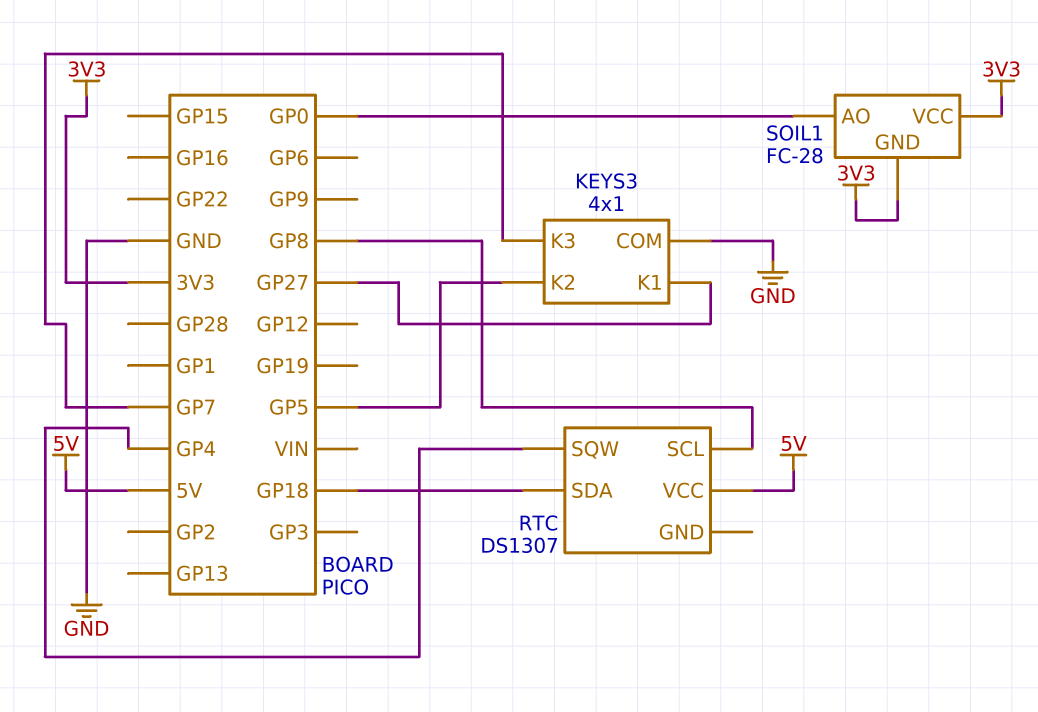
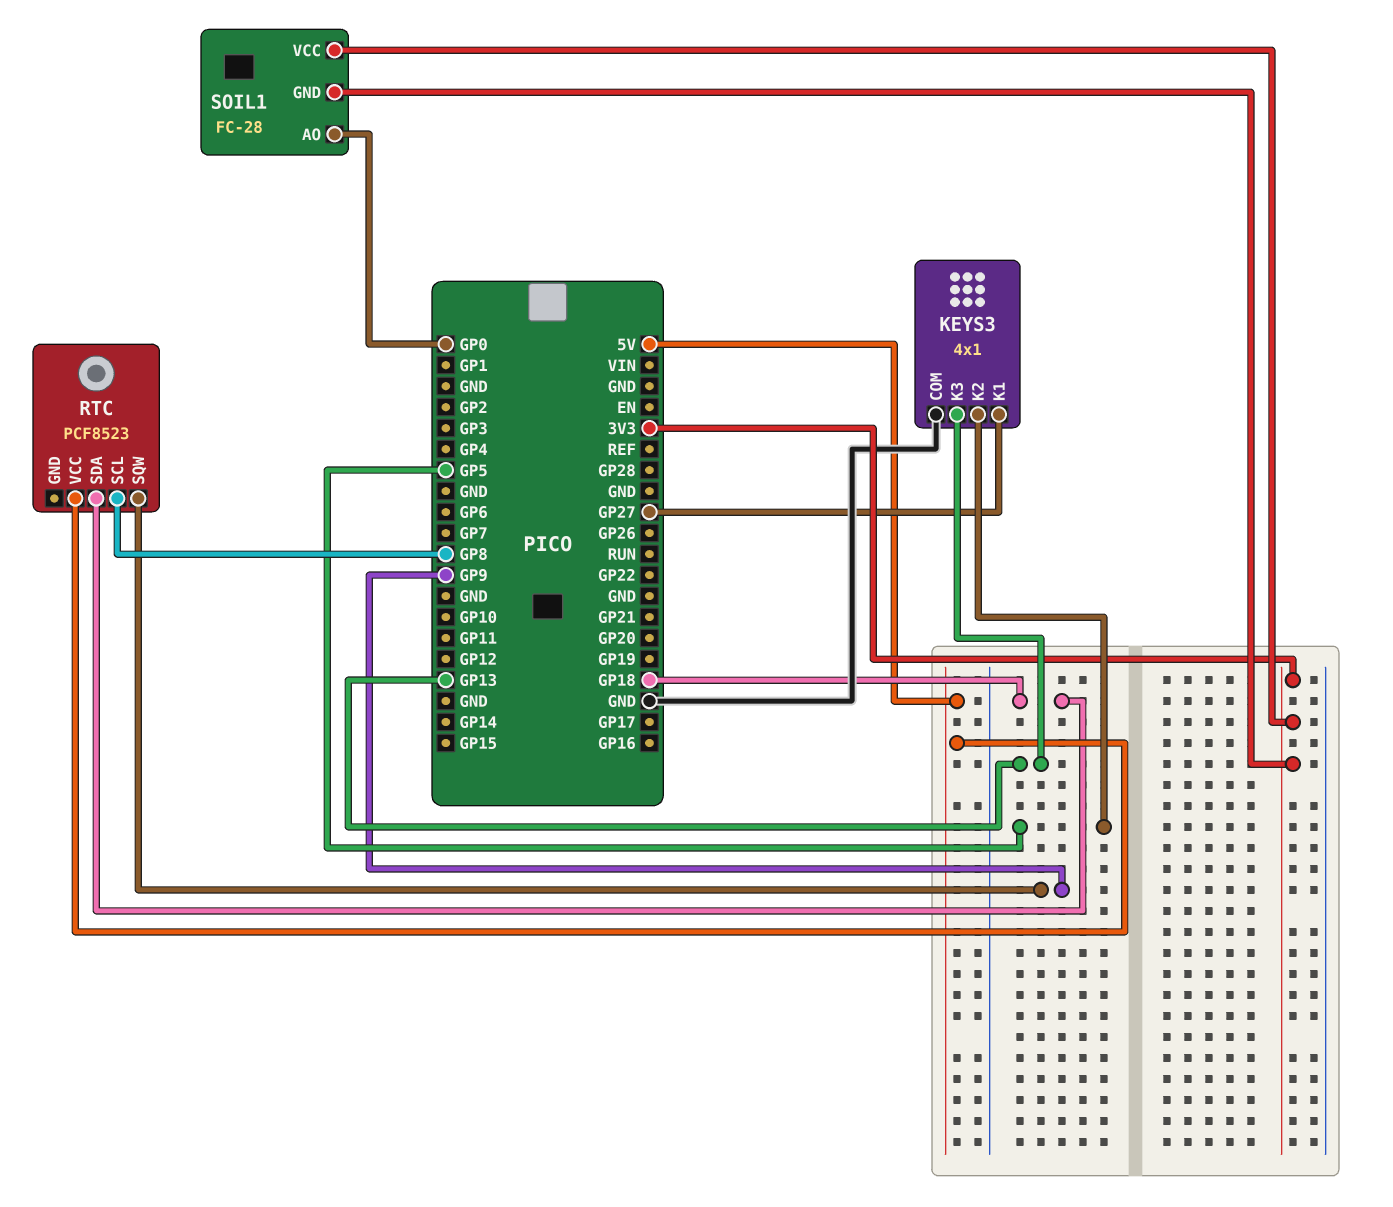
KEYS3 pin K3: GP7 -> GP13
RTC: DS1307 -> PCF8523
RTC pin SQW: GP4 -> GP9

